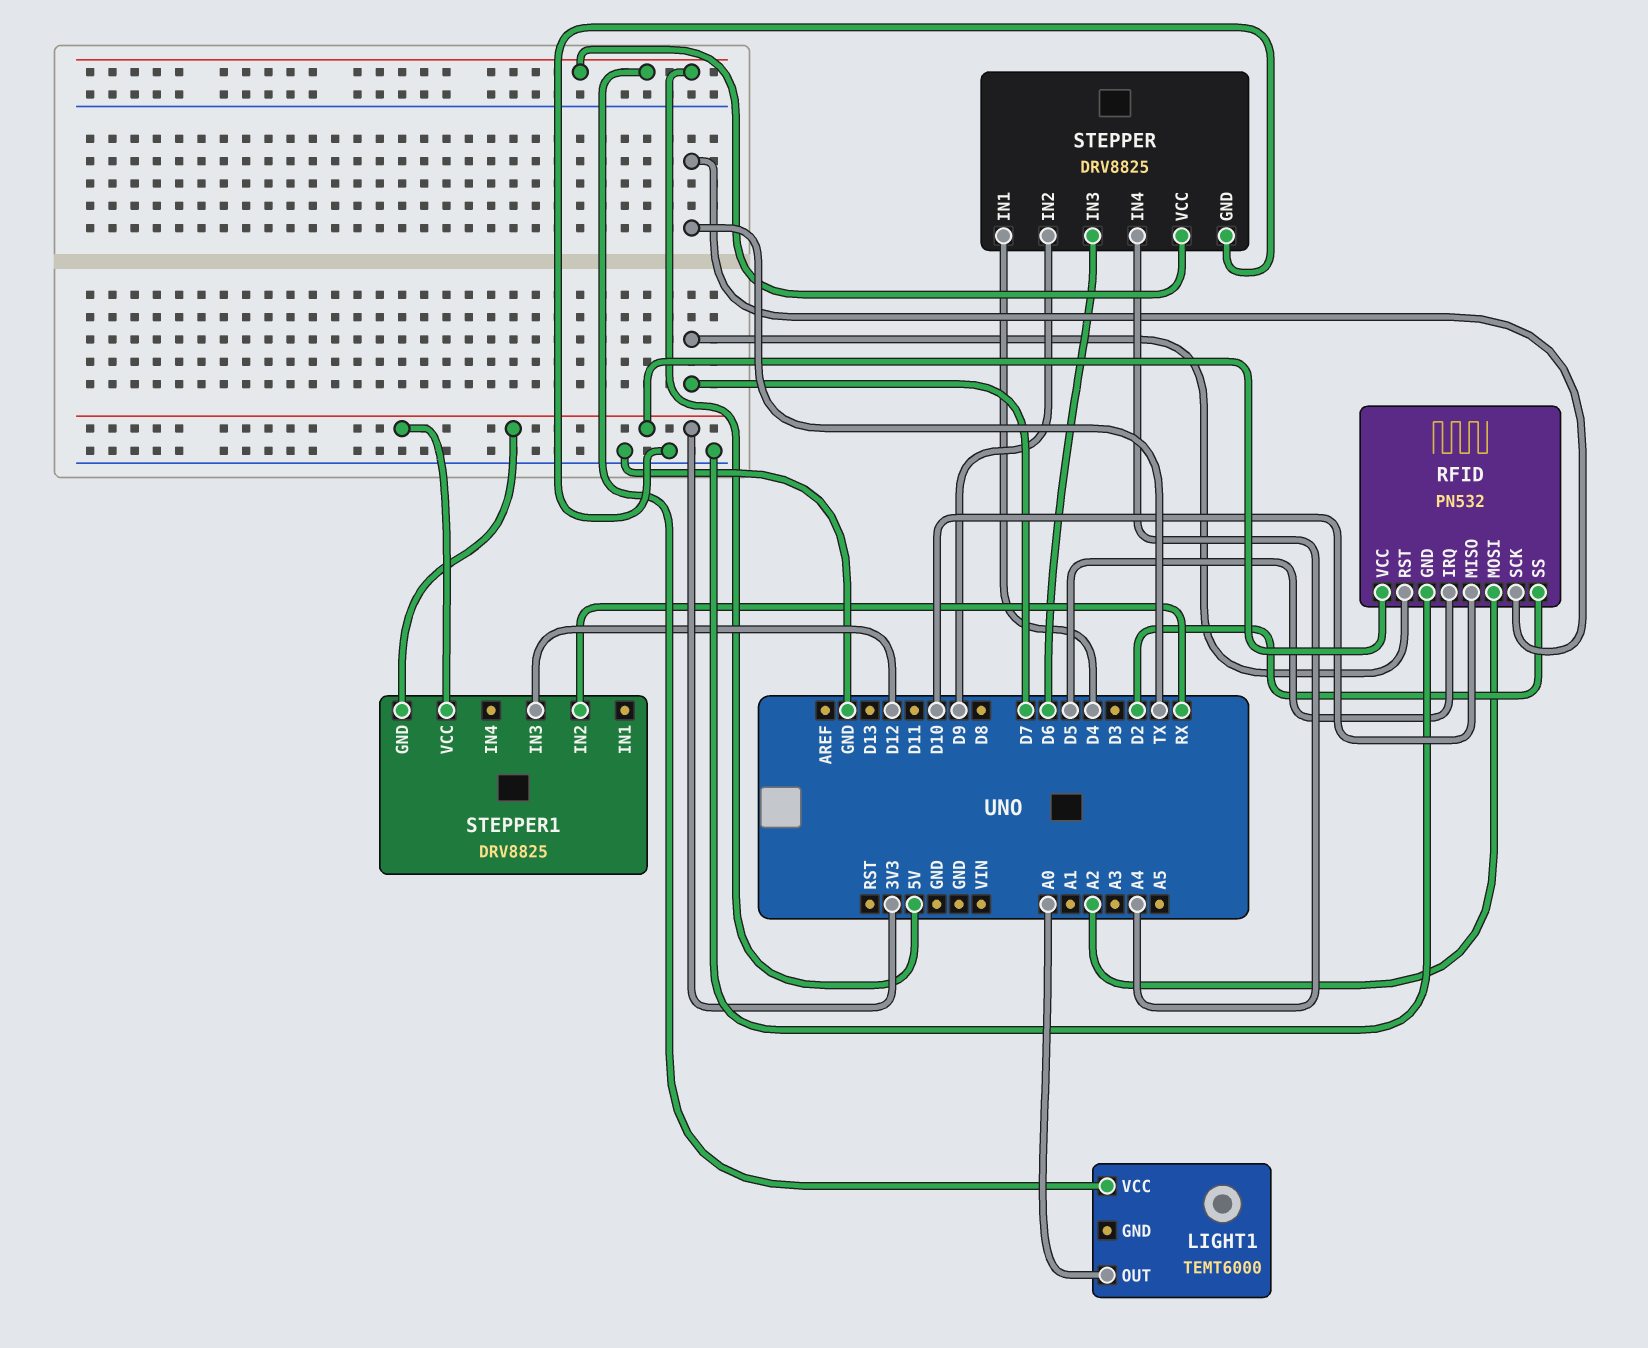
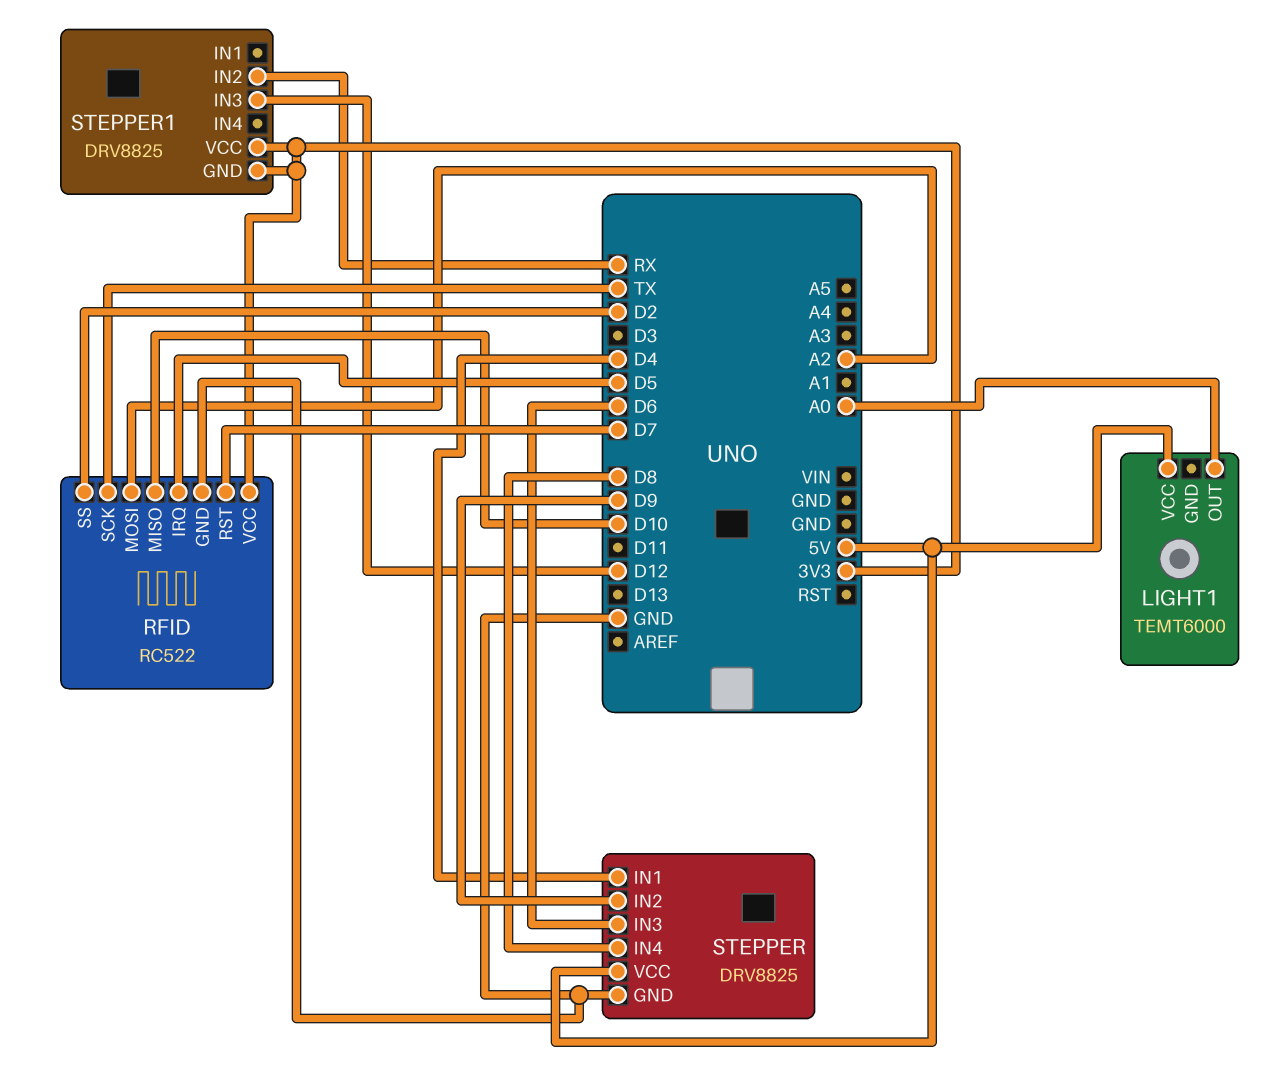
RFID: PN532 -> RC522
STEPPER pin IN4: A4 -> D8

